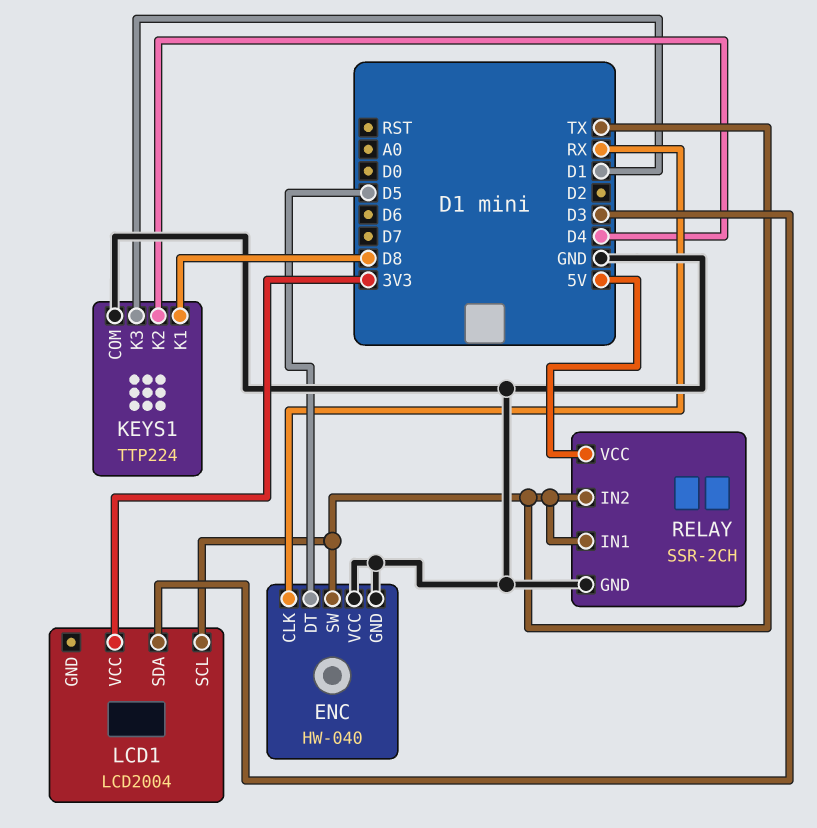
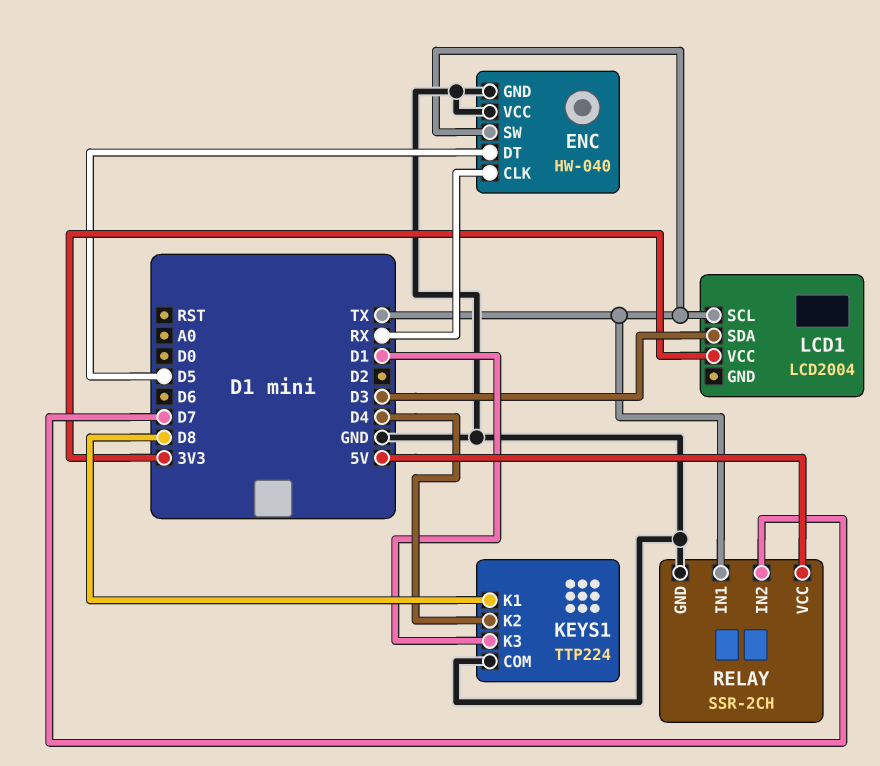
RELAY pin IN2: TX -> D7

